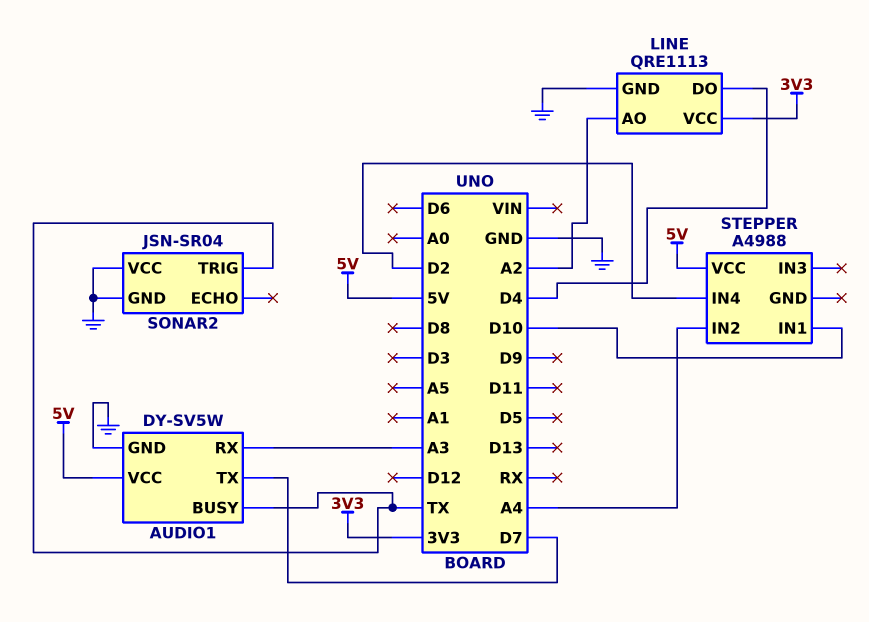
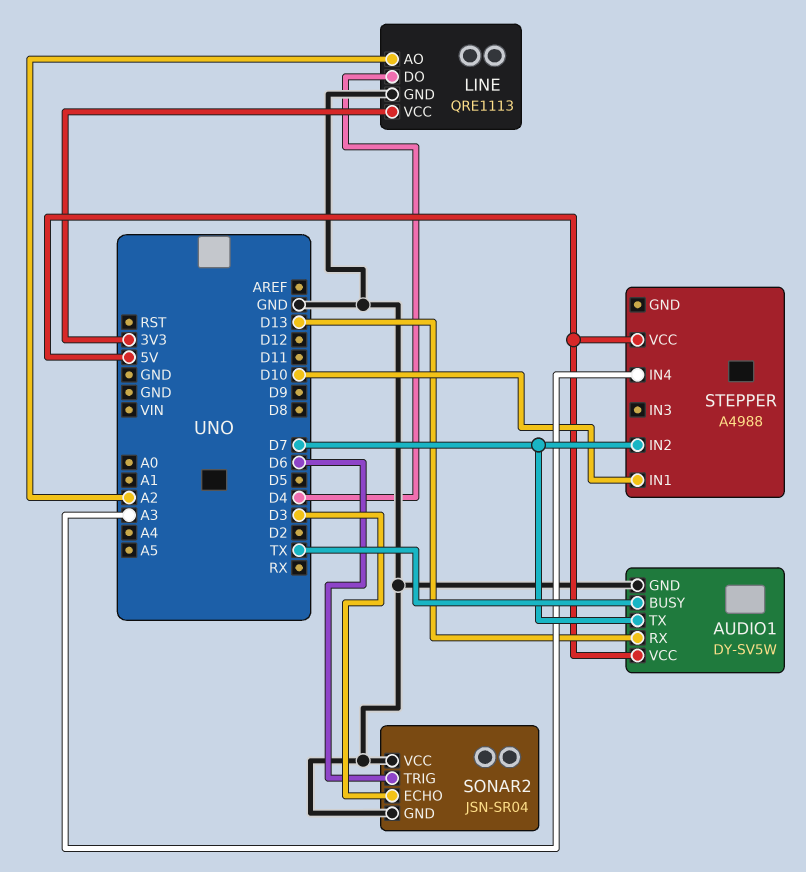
AUDIO1 pin RX: A3 -> D13
SONAR2 pin ECHO: none -> D3
SONAR2 pin TRIG: TX -> D6
STEPPER pin IN2: A4 -> D7
STEPPER pin IN4: D2 -> A3

